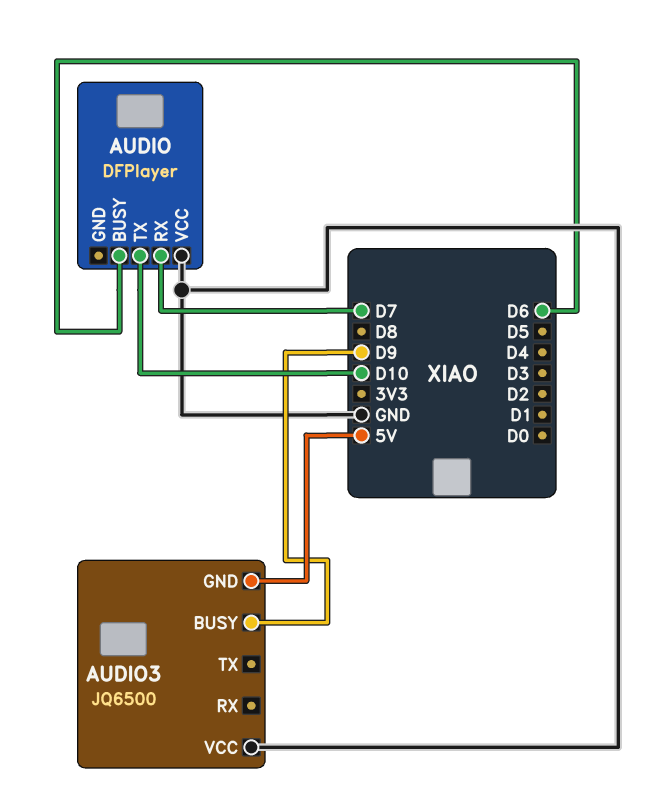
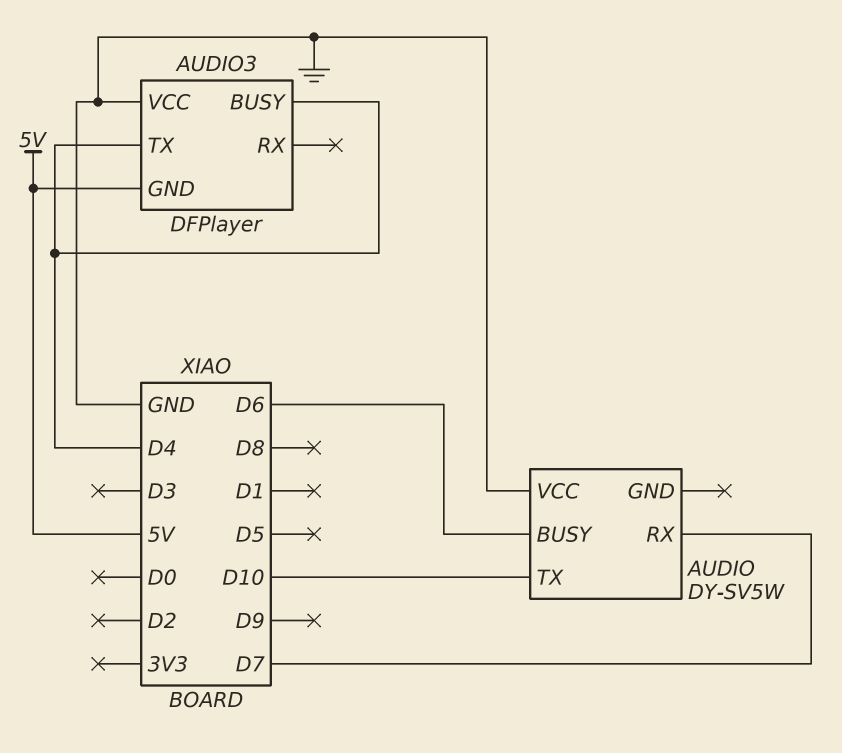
AUDIO: DFPlayer -> DY-SV5W
AUDIO3: JQ6500 -> DFPlayer
AUDIO3 pin BUSY: D9 -> D4
AUDIO3 pin TX: none -> D4

